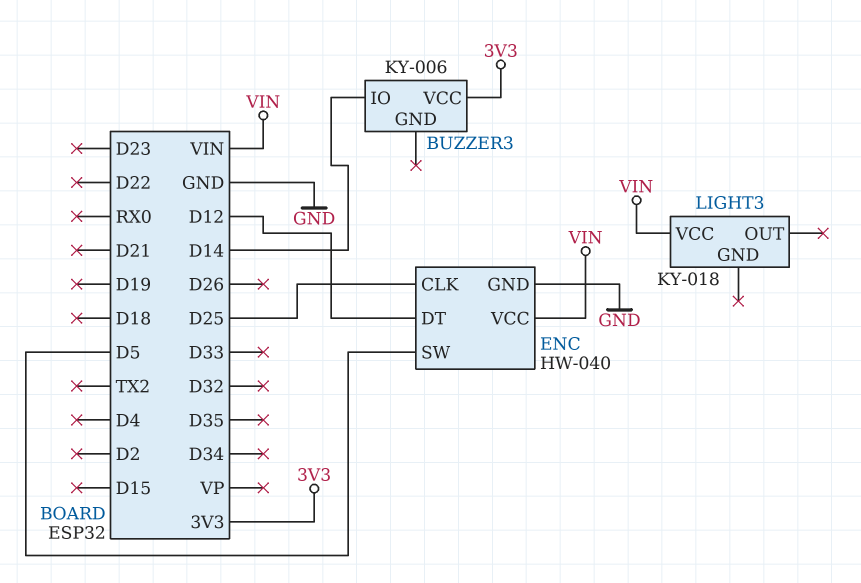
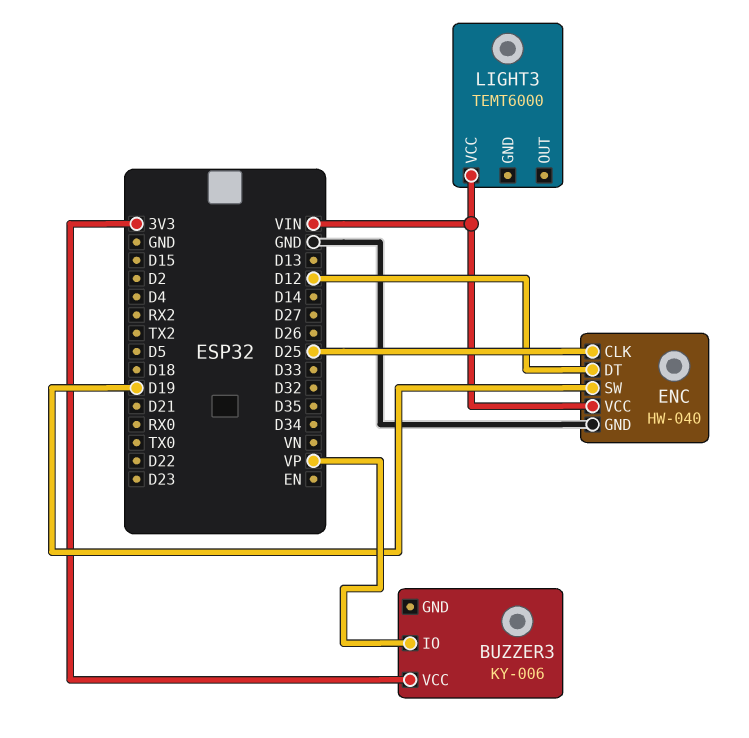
BUZZER3 pin IO: D14 -> VP
ENC pin SW: D5 -> D19
LIGHT3: KY-018 -> TEMT6000

